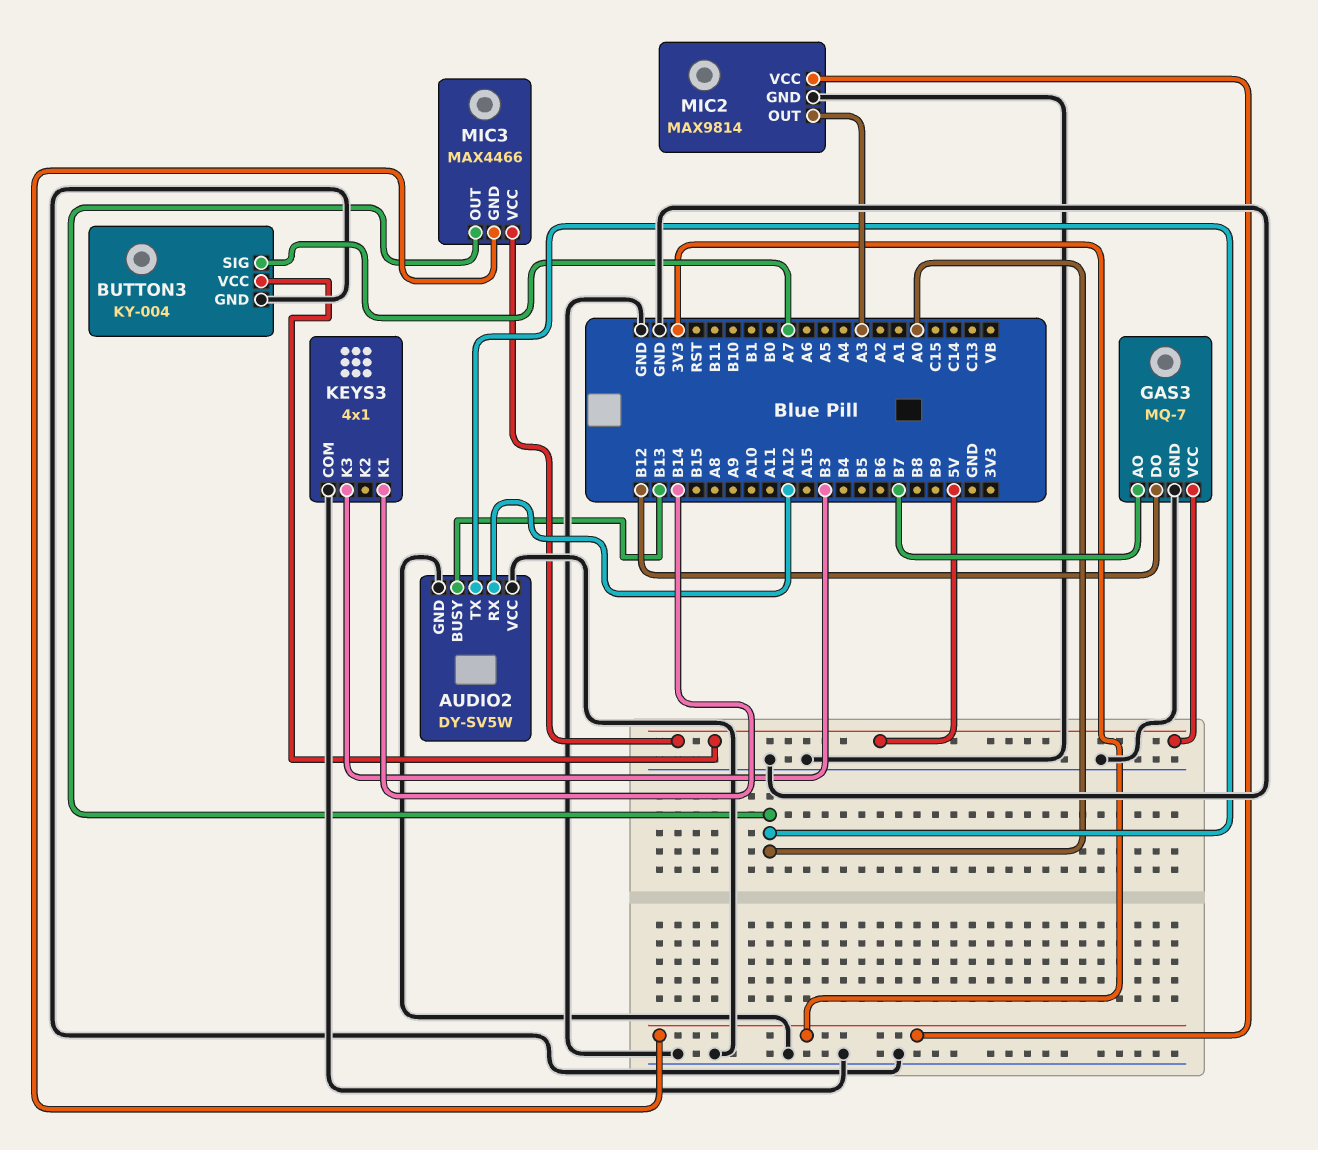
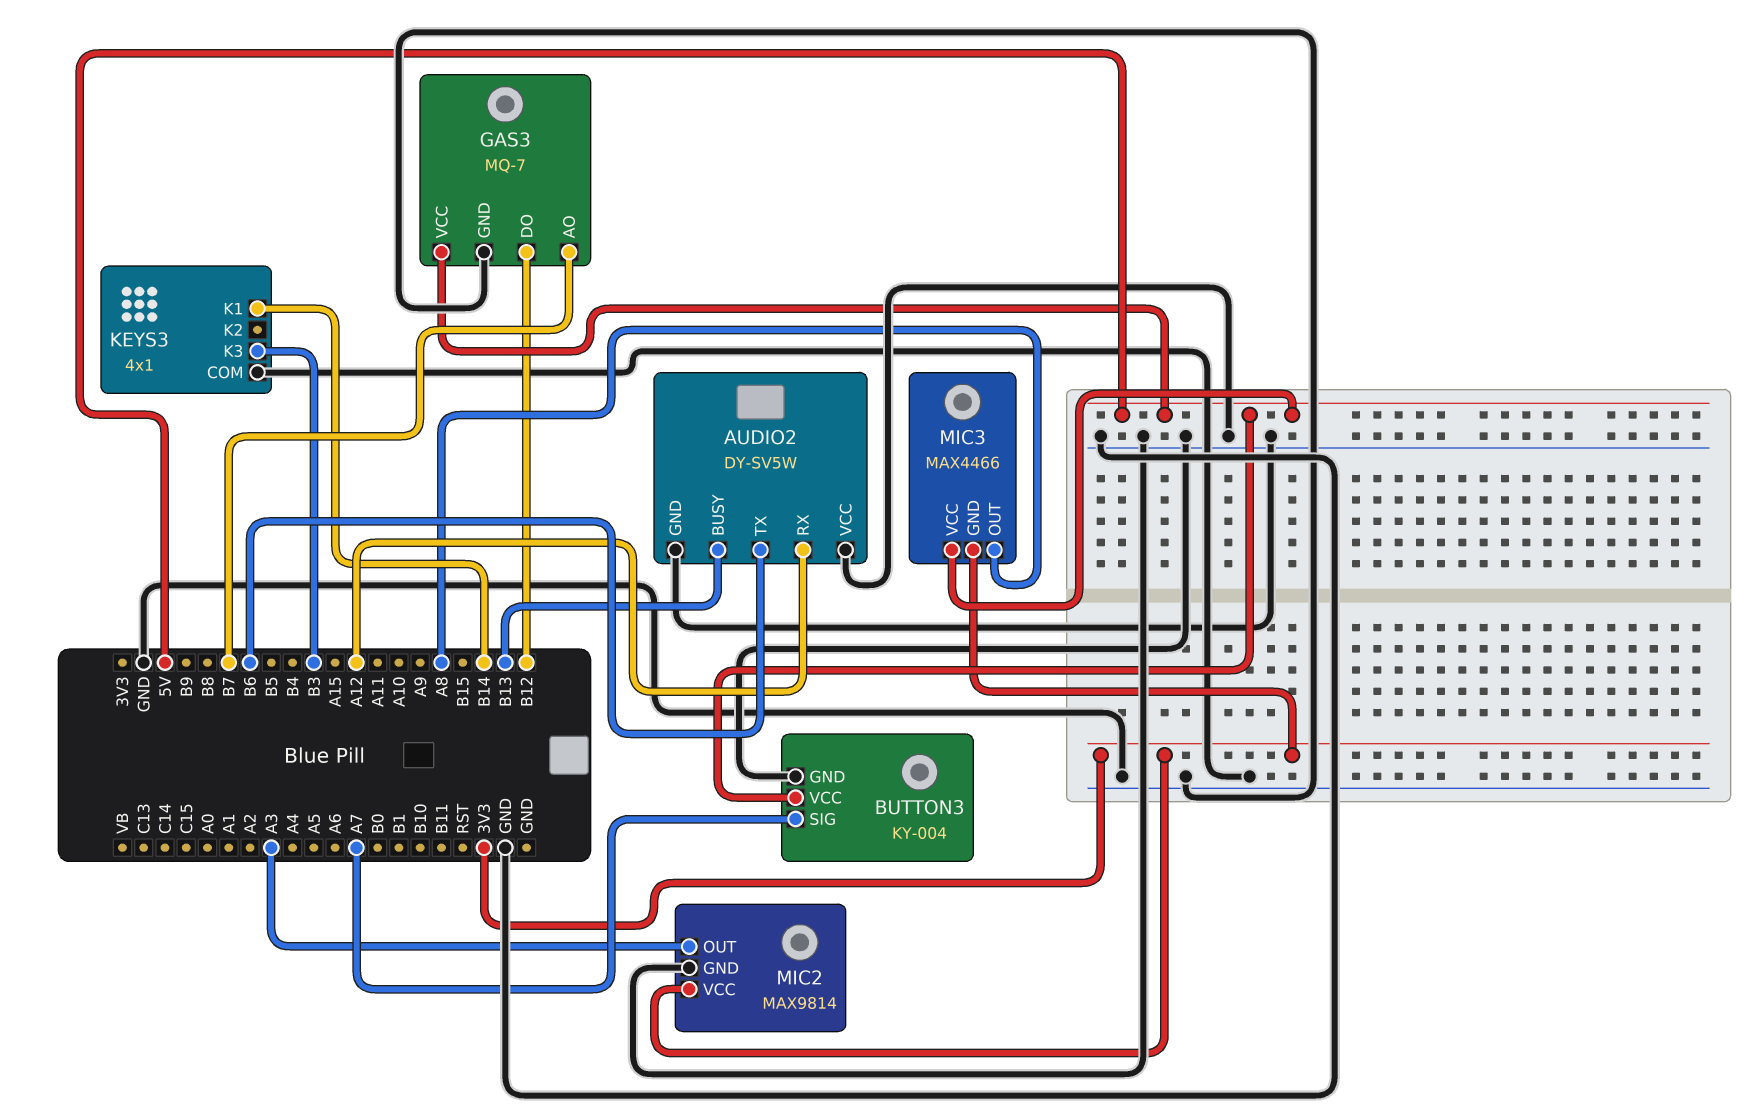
AUDIO2 pin TX: A0 -> B6
MIC3 pin OUT: A0 -> A8

